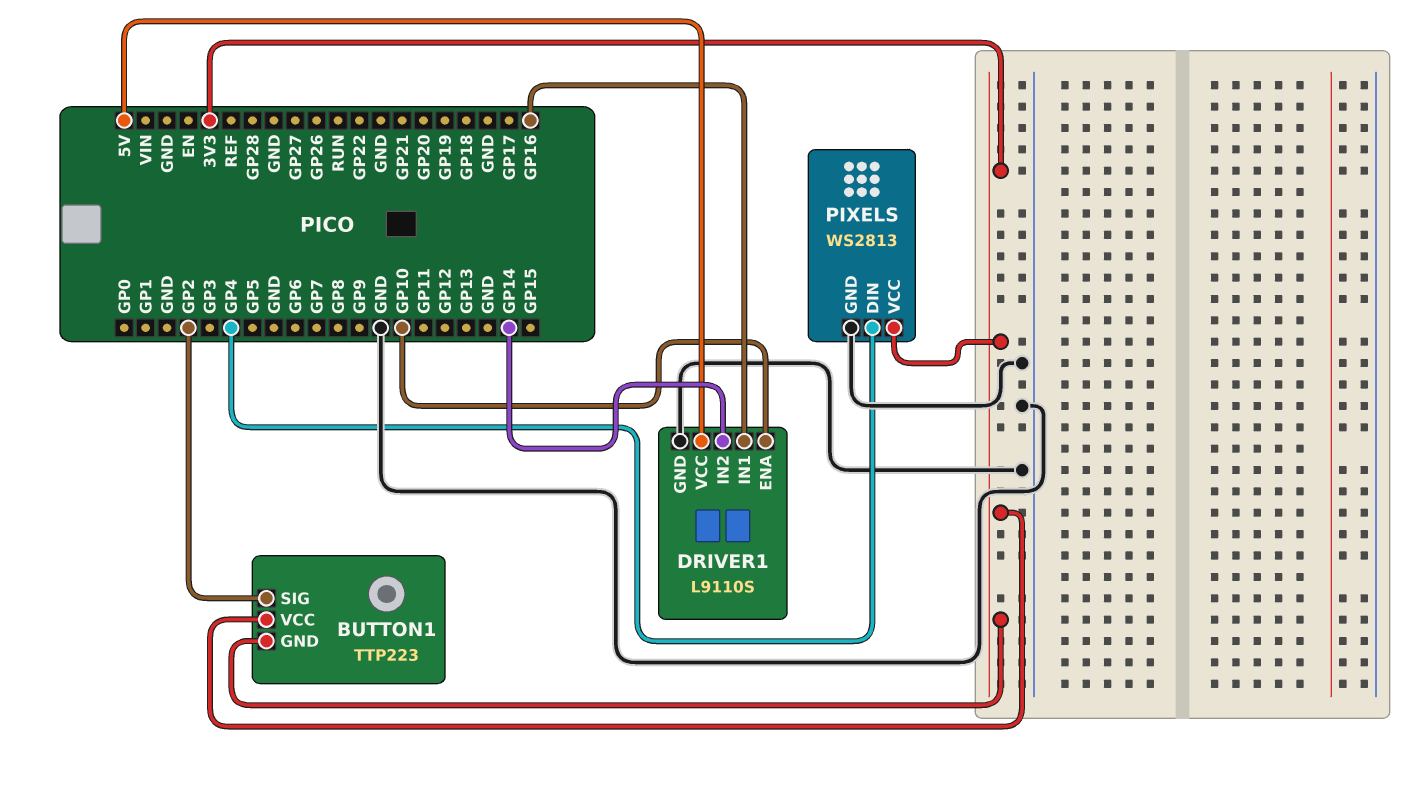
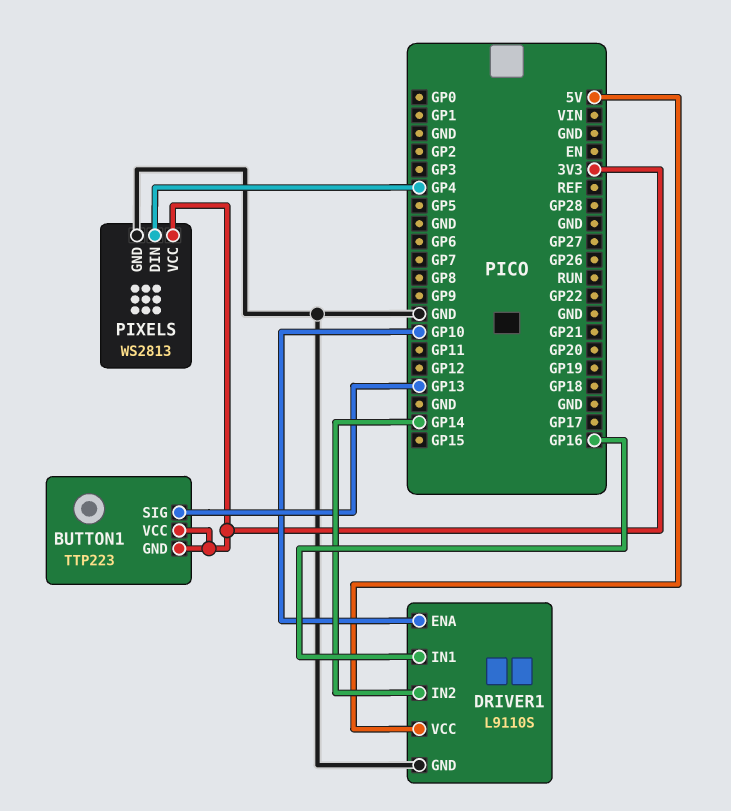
BUTTON1 pin SIG: GP2 -> GP13

